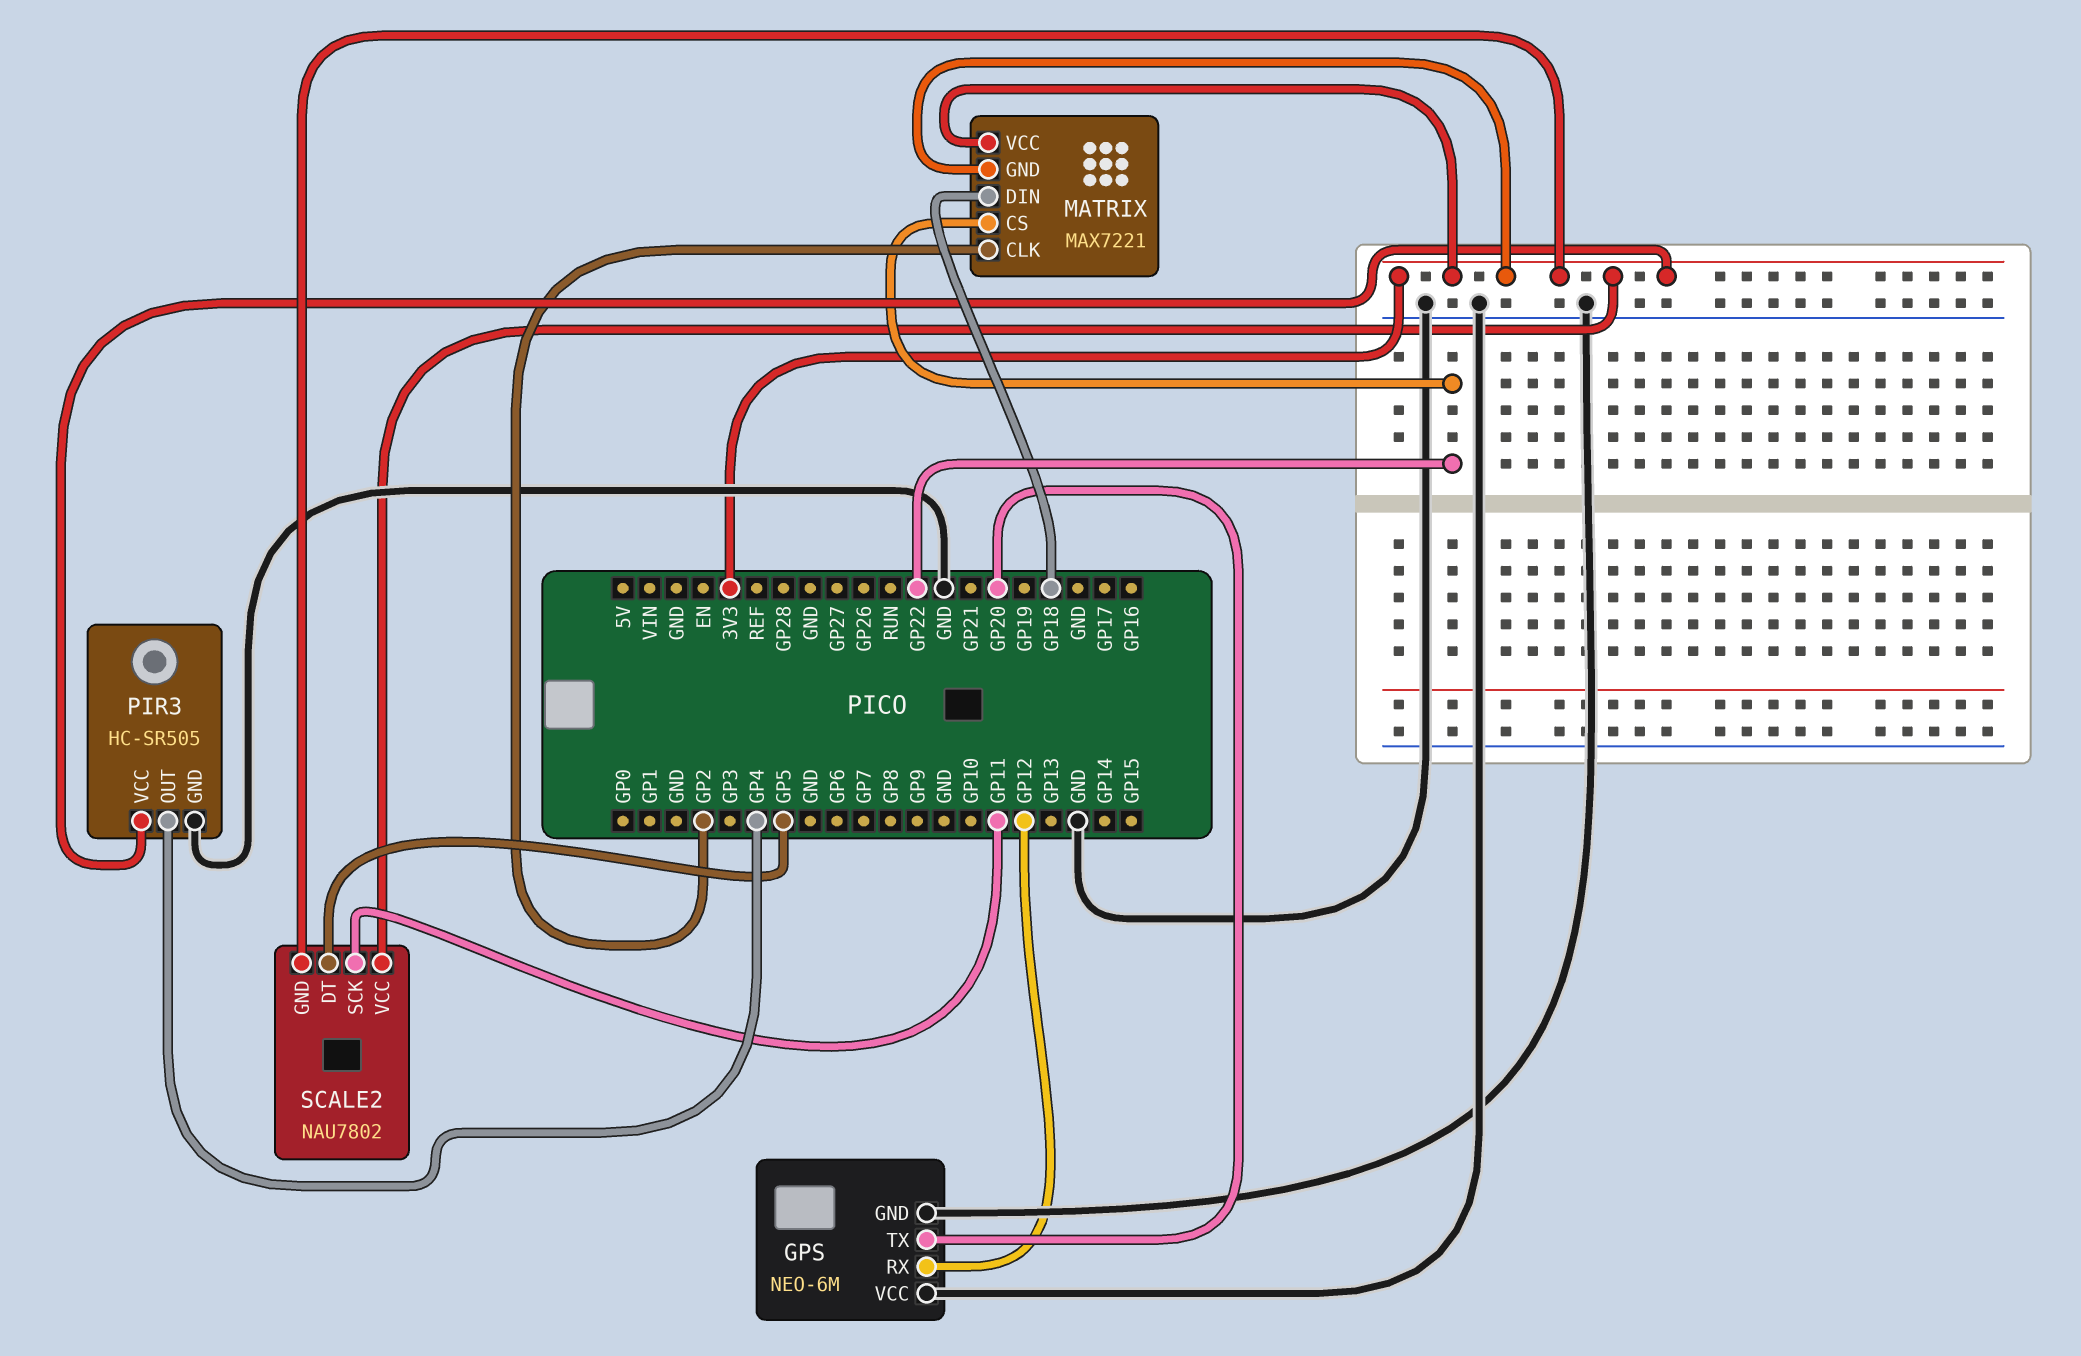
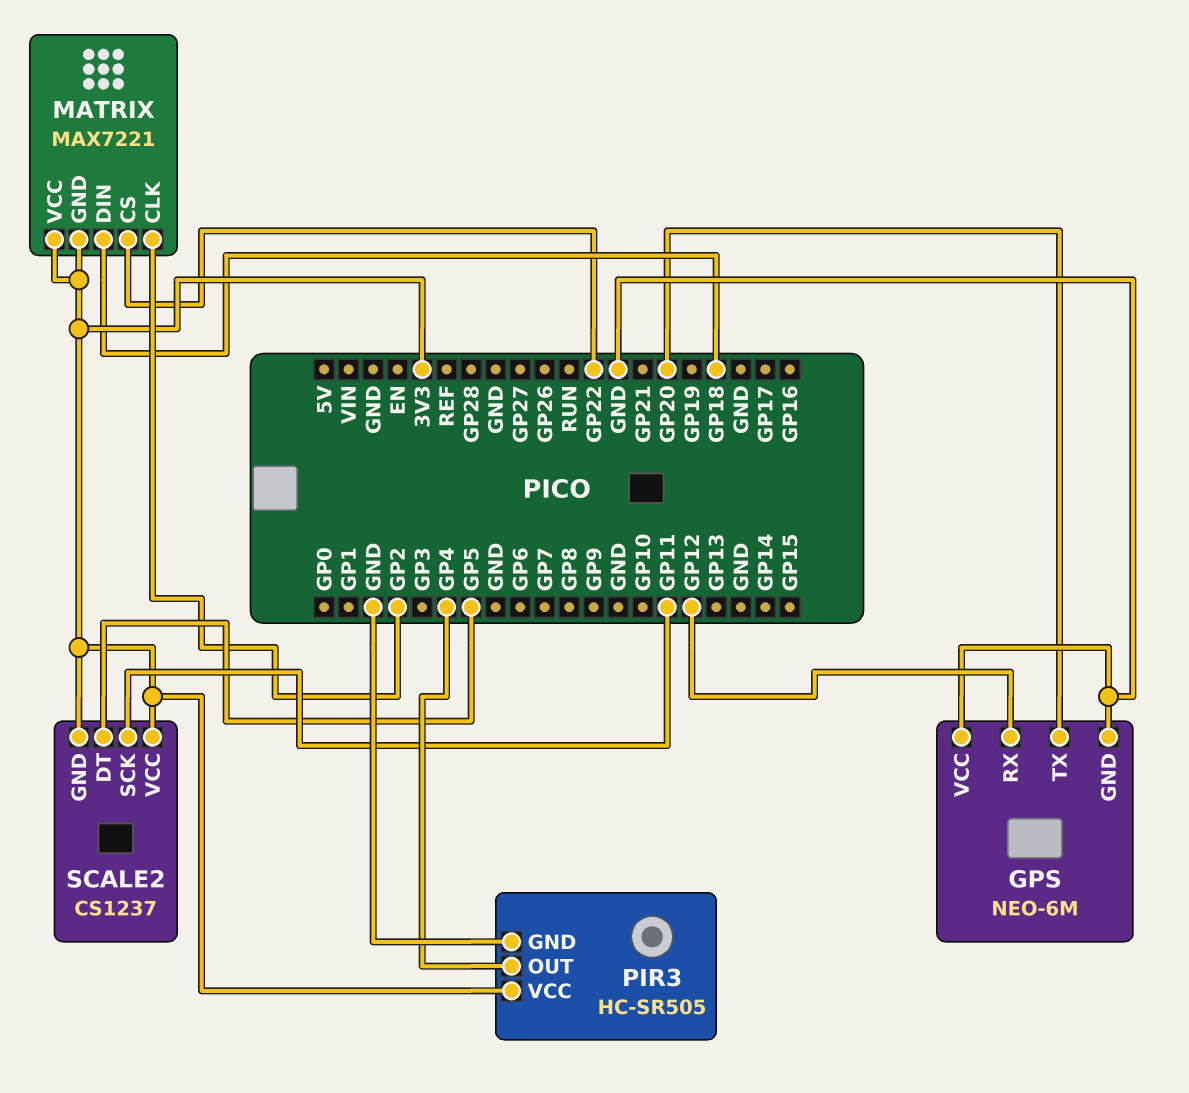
SCALE2: NAU7802 -> CS1237

